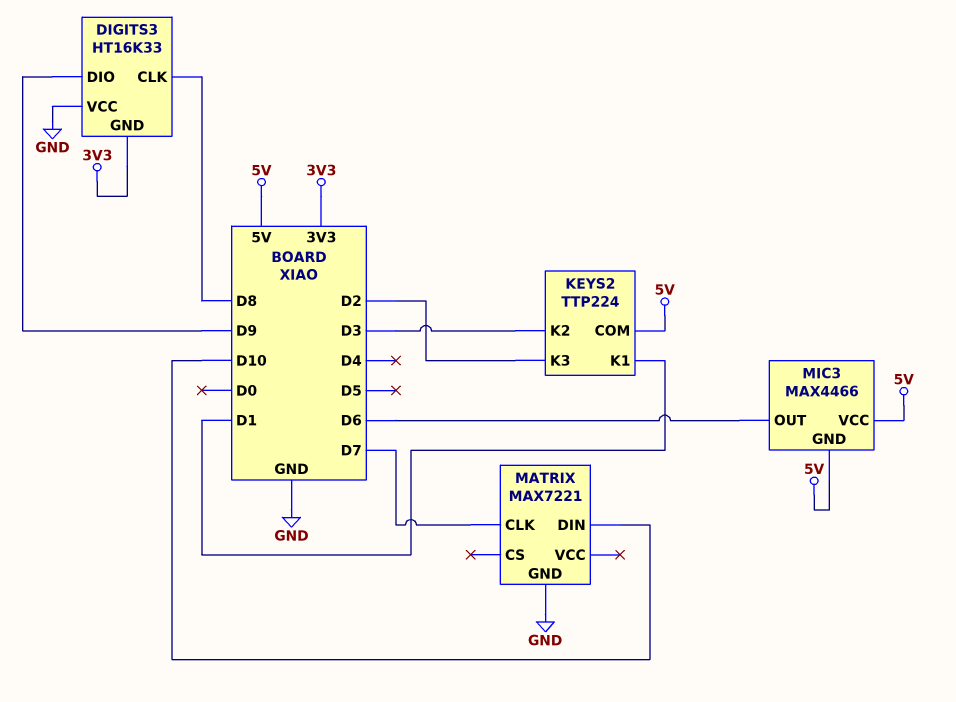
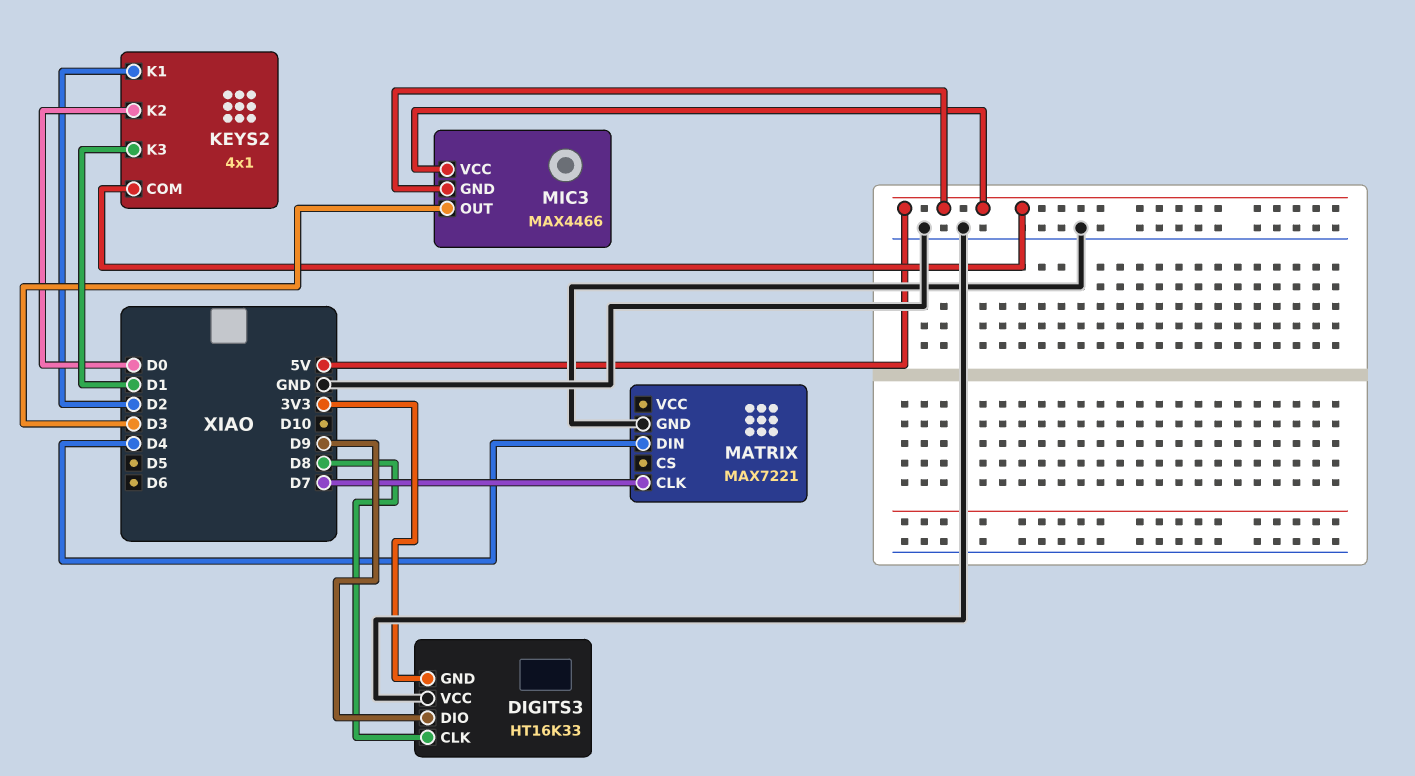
KEYS2: TTP224 -> 4x1
KEYS2 pin K1: D1 -> D2
KEYS2 pin K2: D3 -> D0
KEYS2 pin K3: D2 -> D1
MATRIX pin DIN: D10 -> D4
MIC3 pin OUT: D6 -> D3

